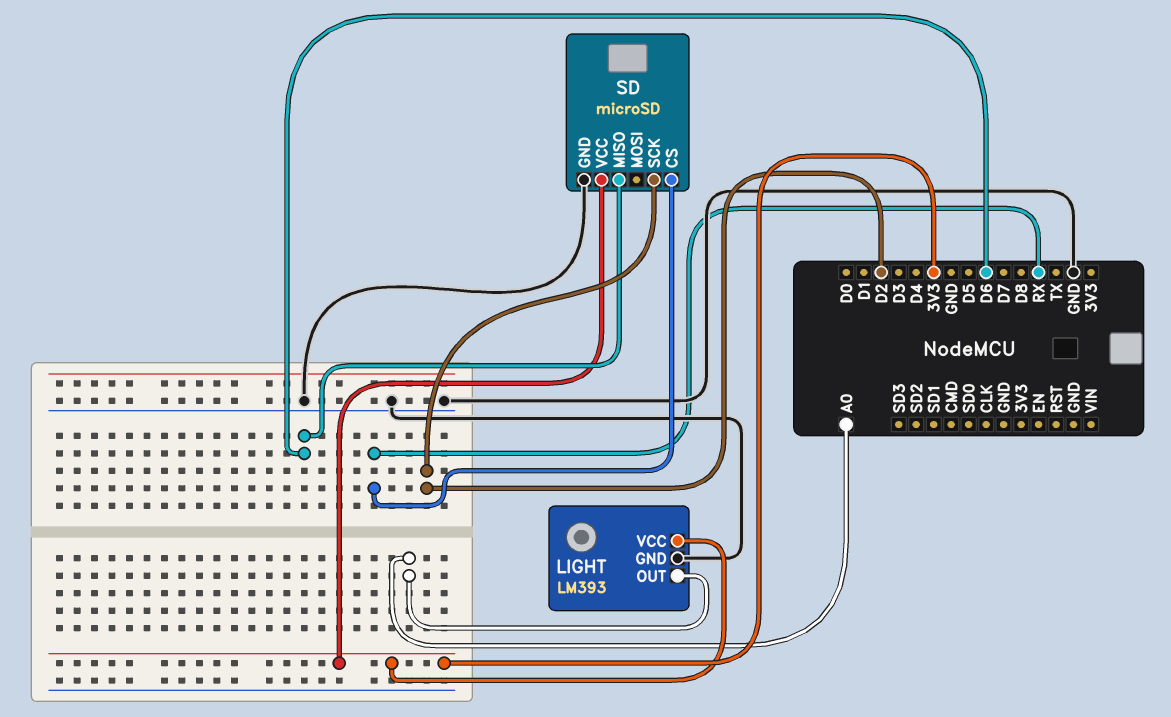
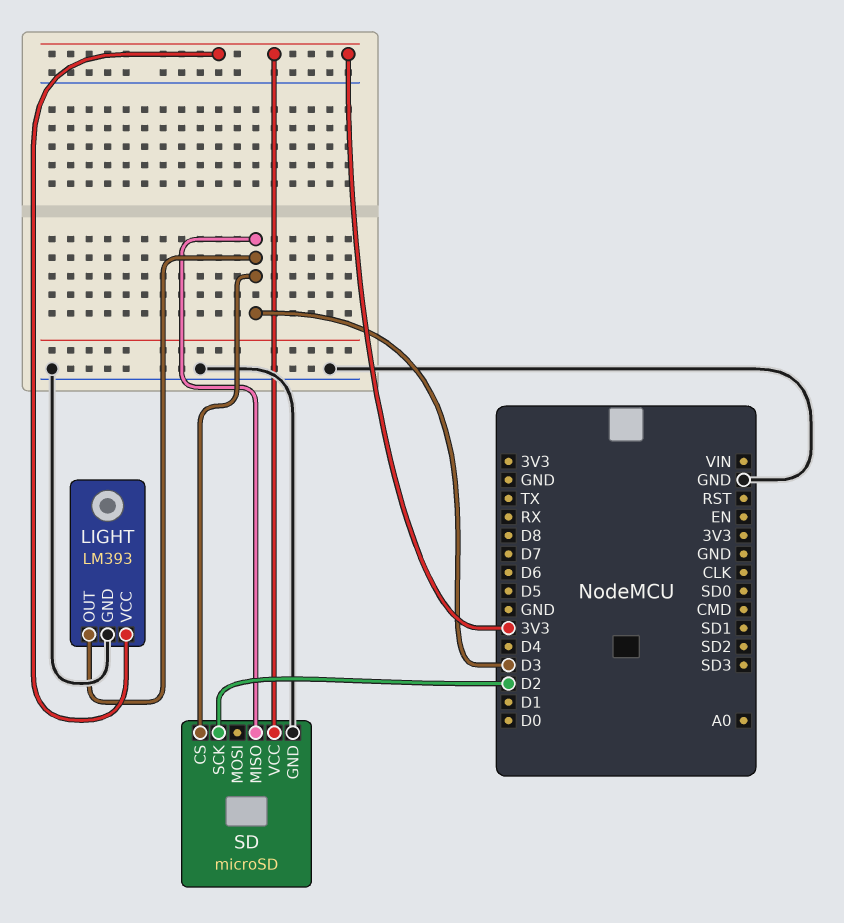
LIGHT pin OUT: A0 -> D3
SD pin CS: RX -> D3
SD pin MISO: D6 -> D3

